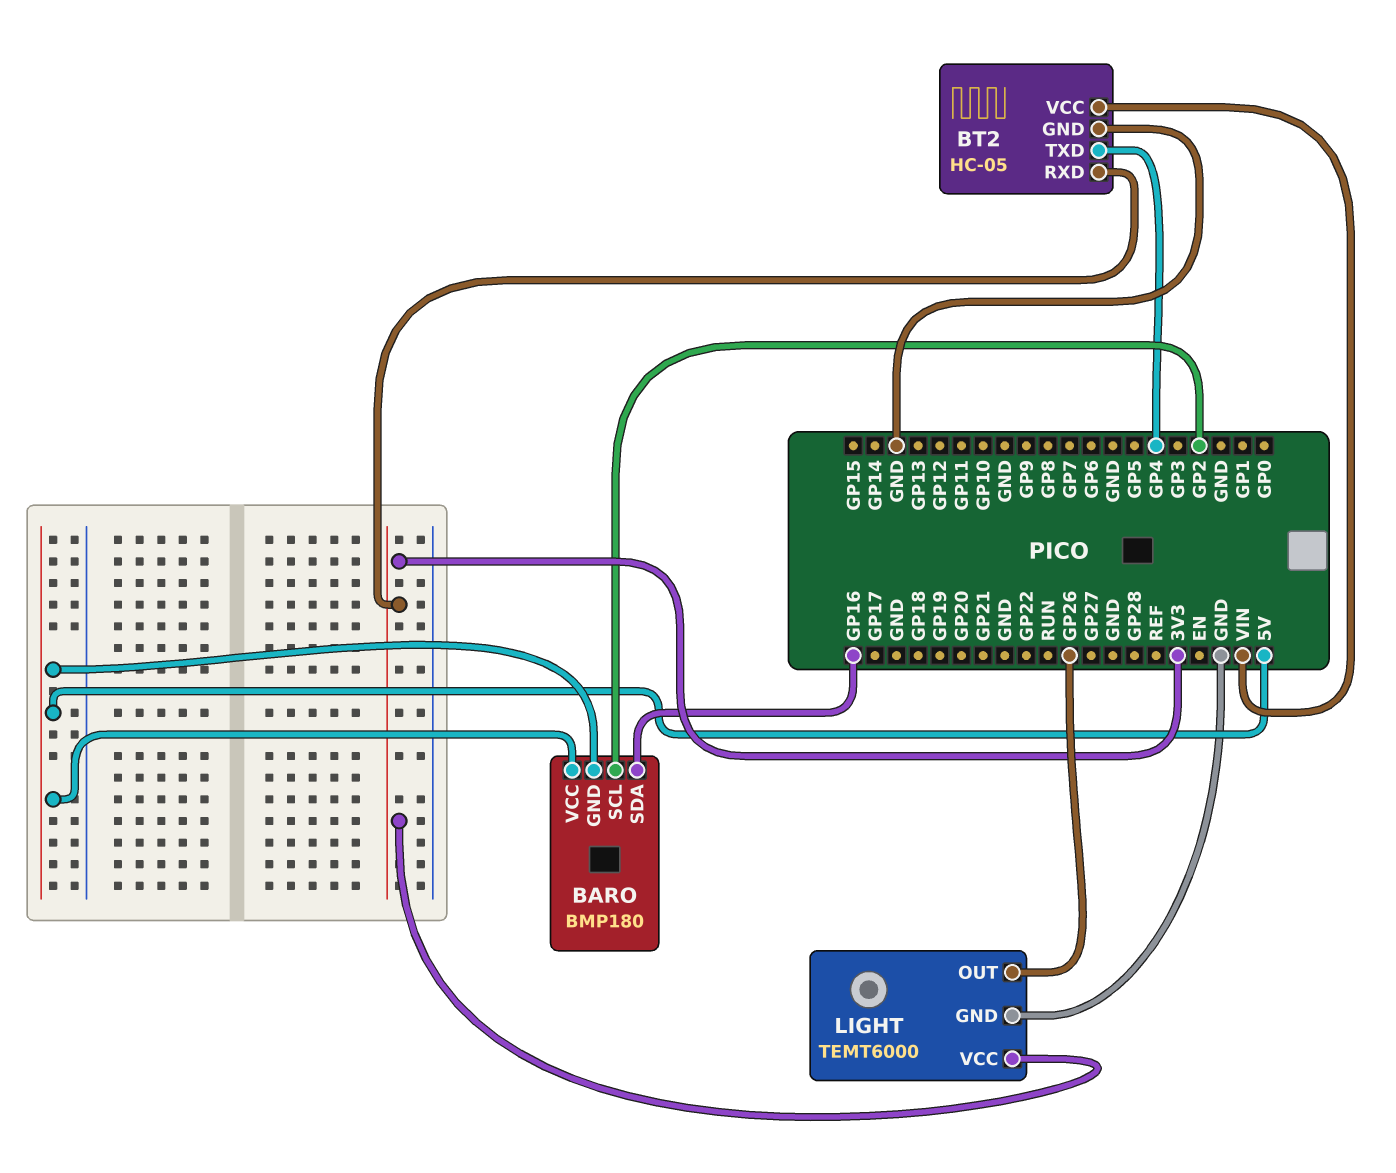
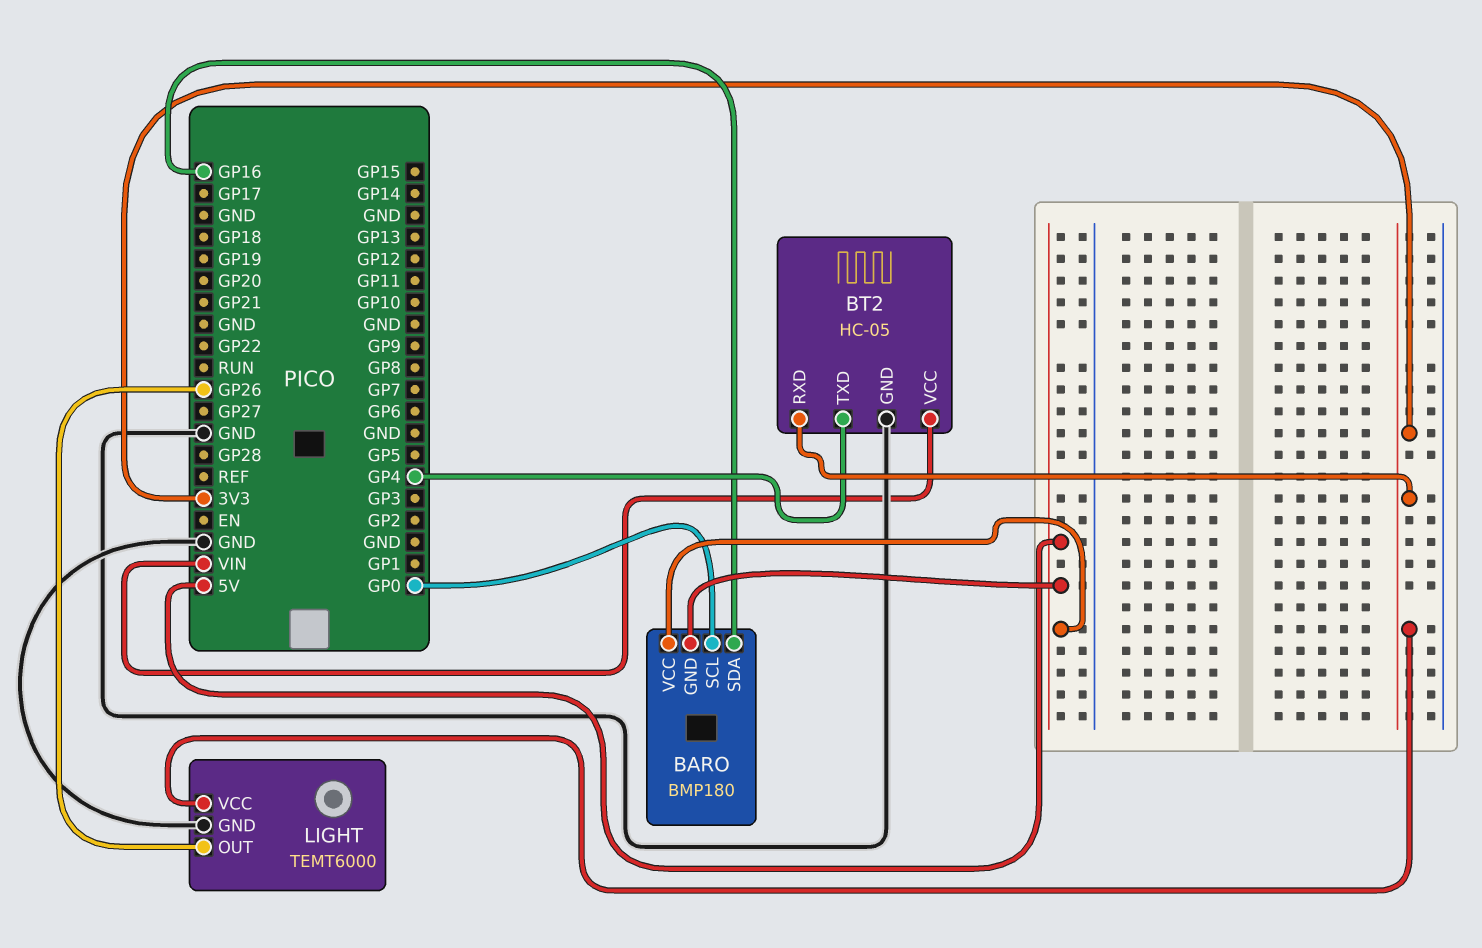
BARO pin SCL: GP2 -> GP0

